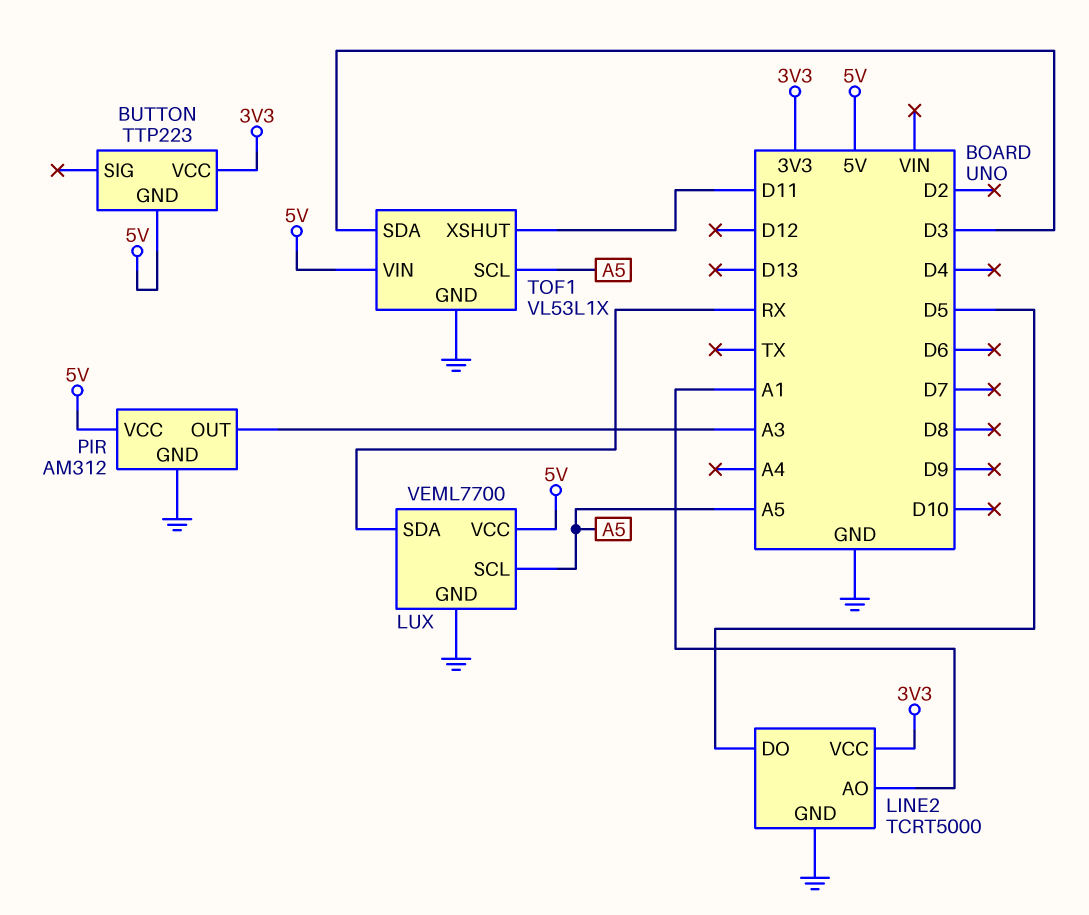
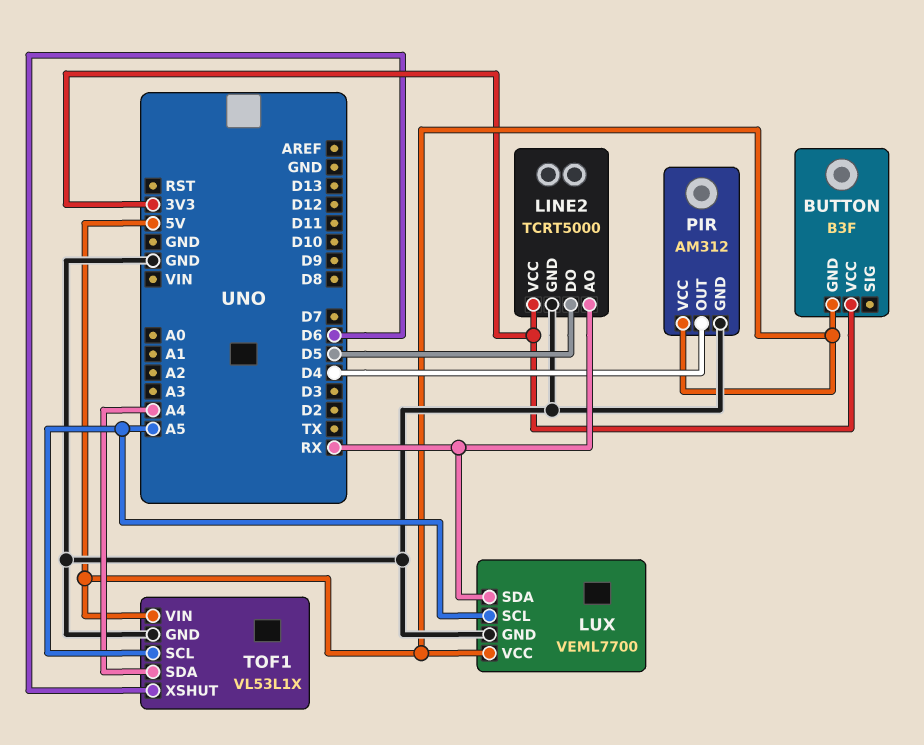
BUTTON: TTP223 -> B3F
LINE2 pin AO: A1 -> RX
PIR pin OUT: A3 -> D4
TOF1 pin SDA: D3 -> A4
TOF1 pin XSHUT: D11 -> D6

